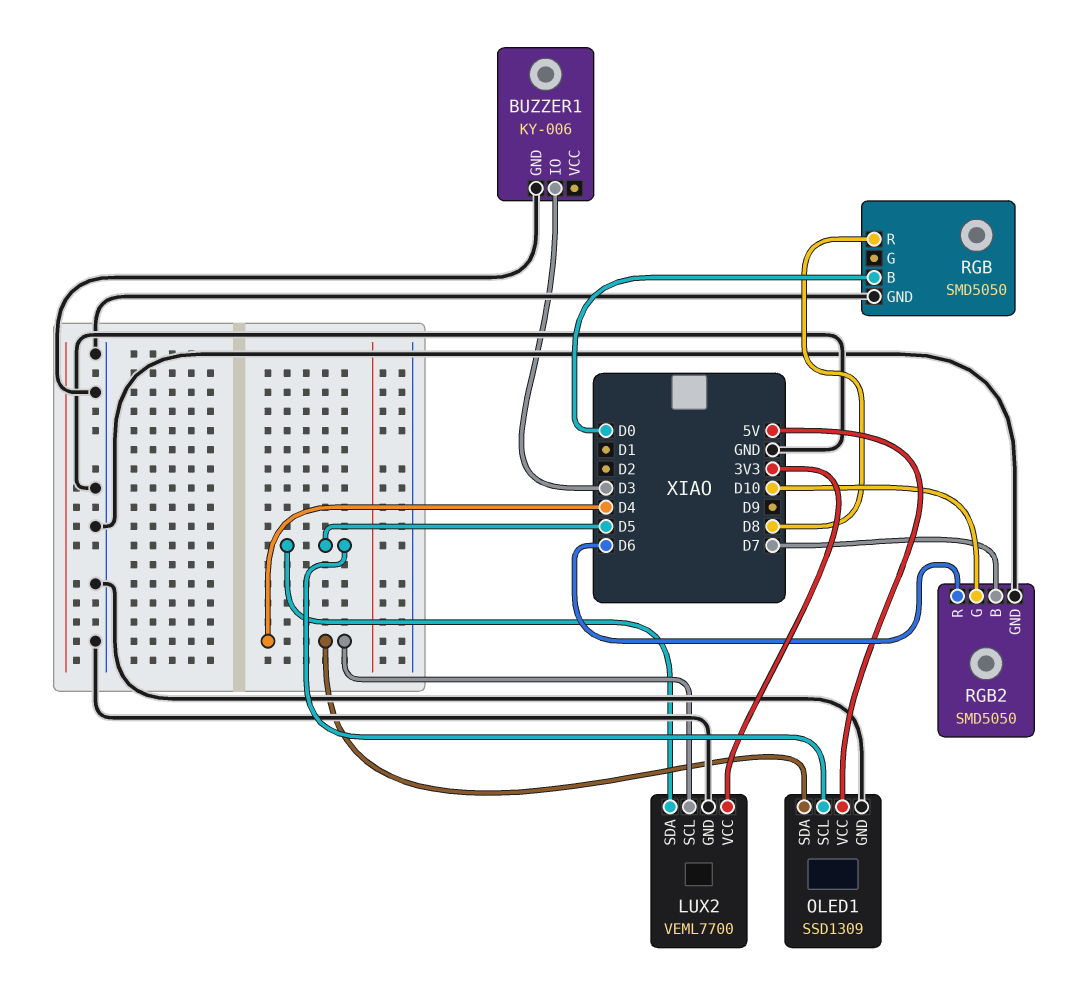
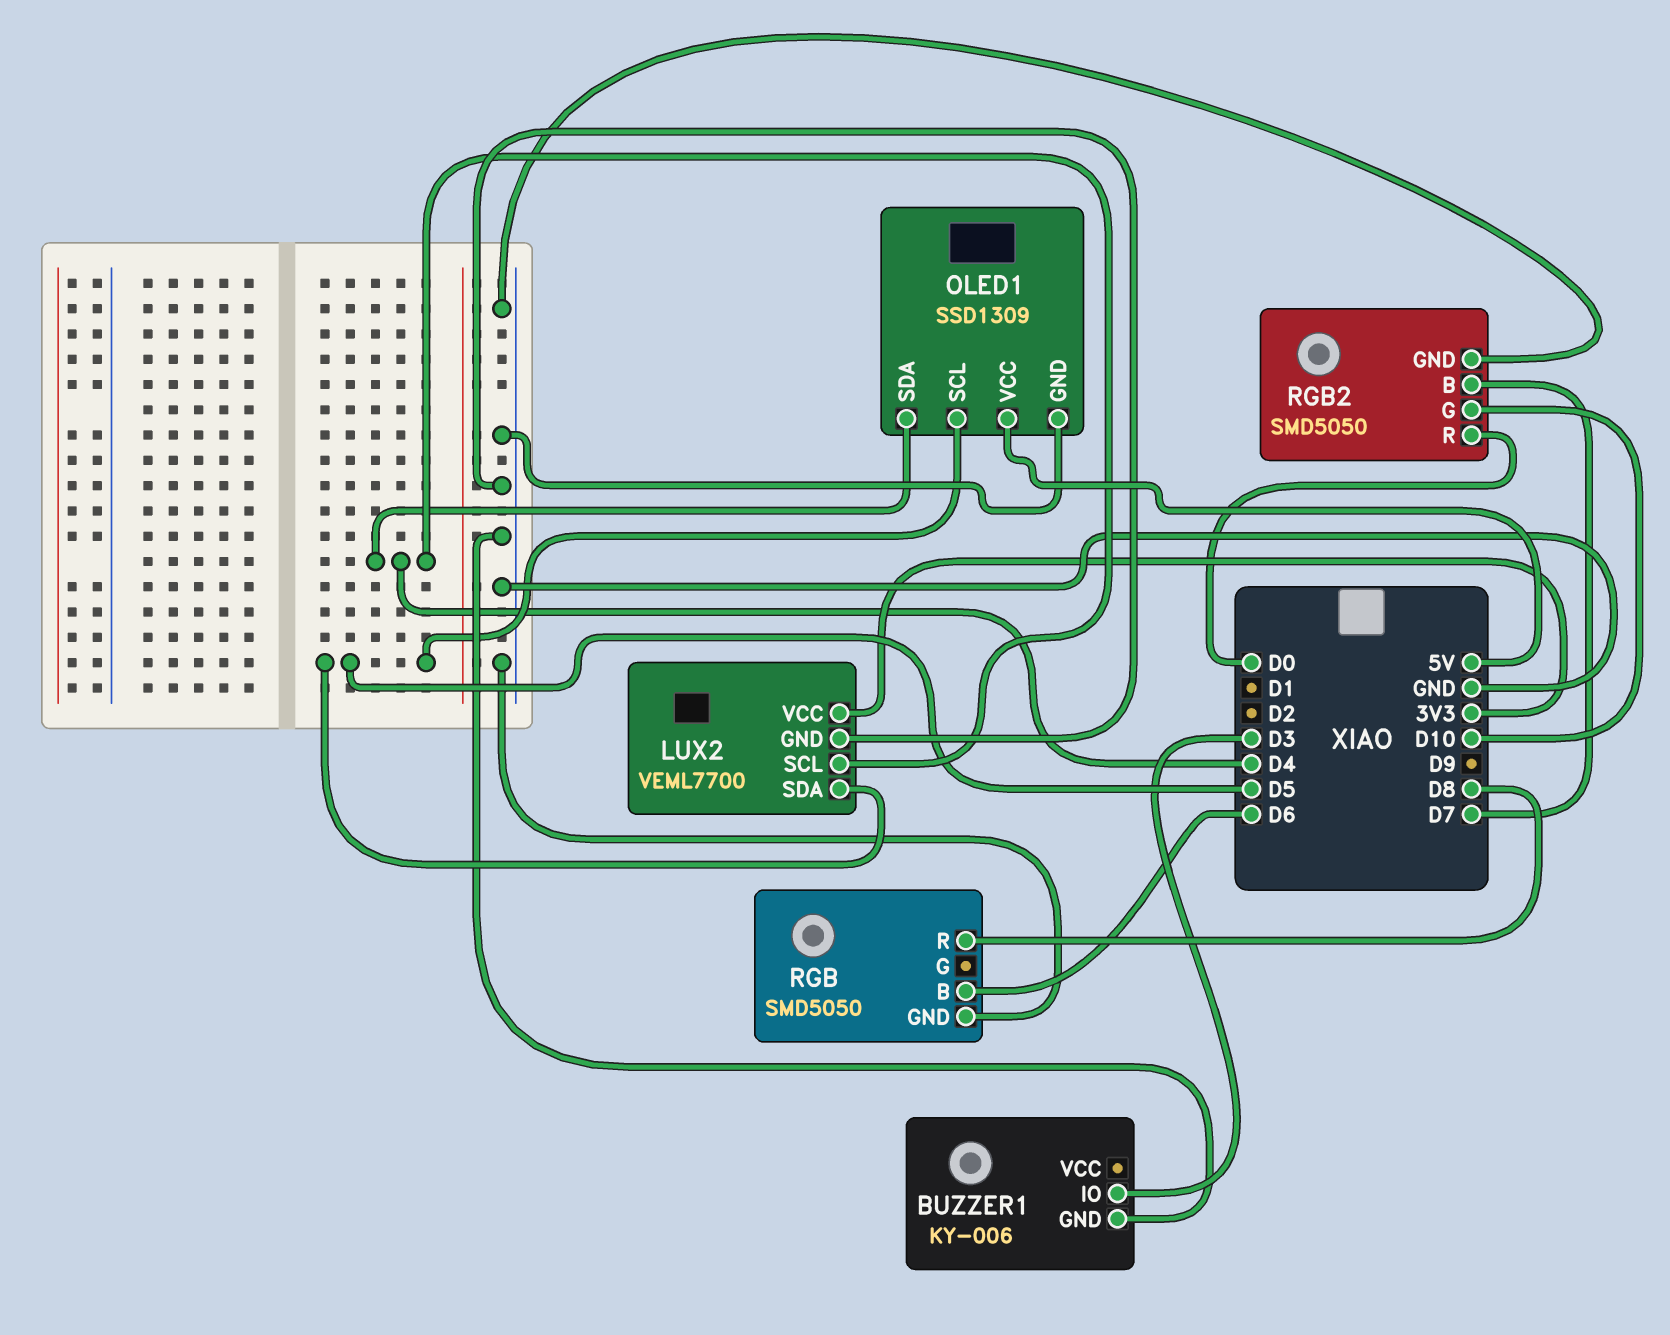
RGB pin B: D0 -> D6
RGB2 pin R: D6 -> D0

